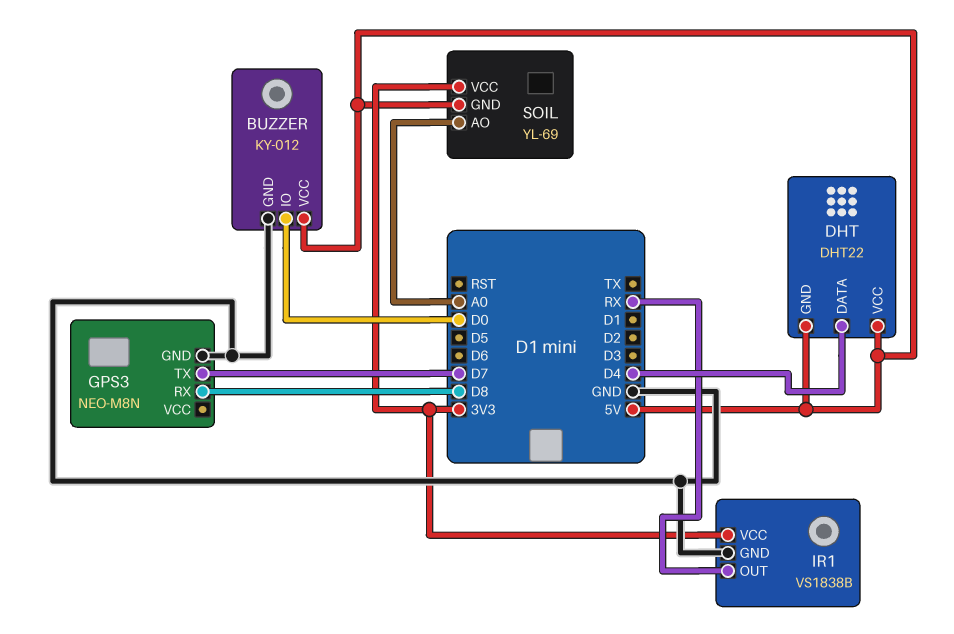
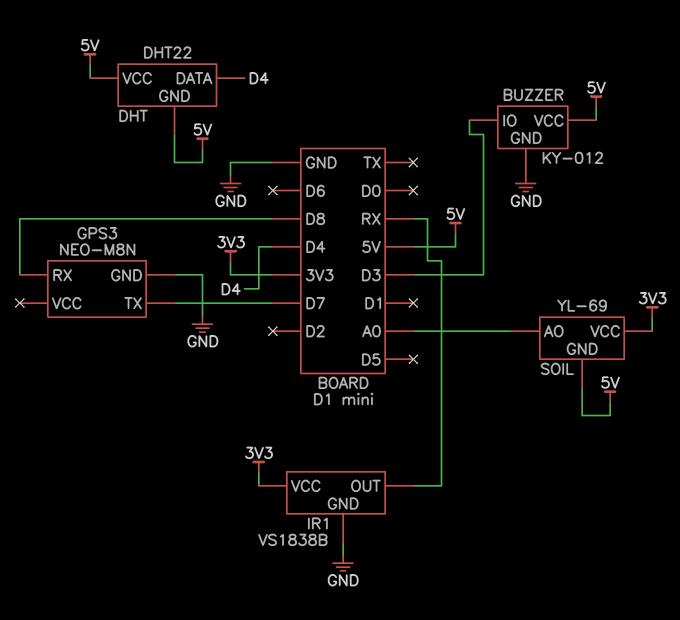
BUZZER pin IO: D0 -> D3

